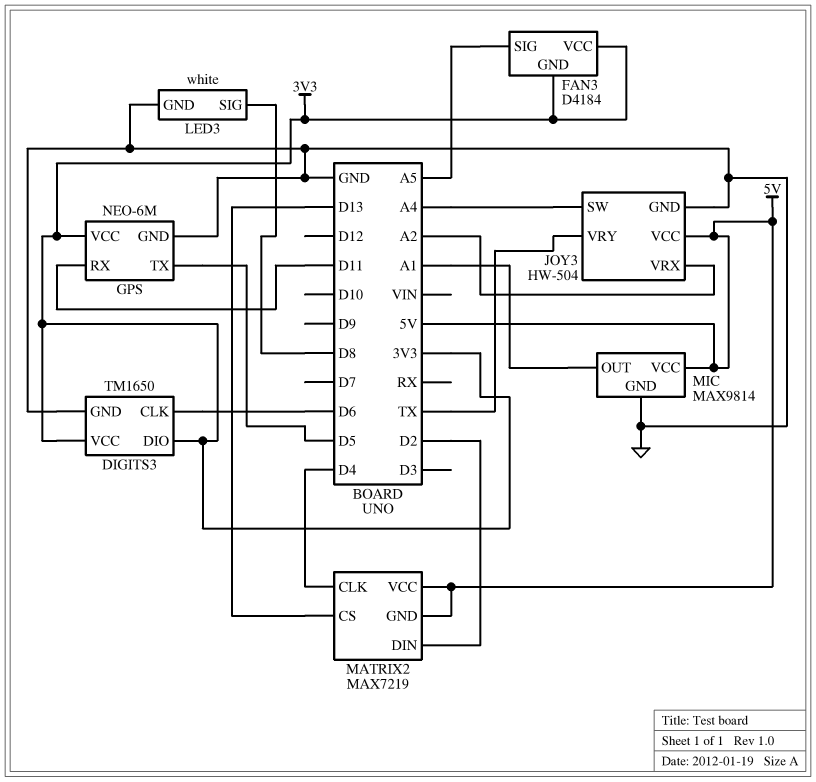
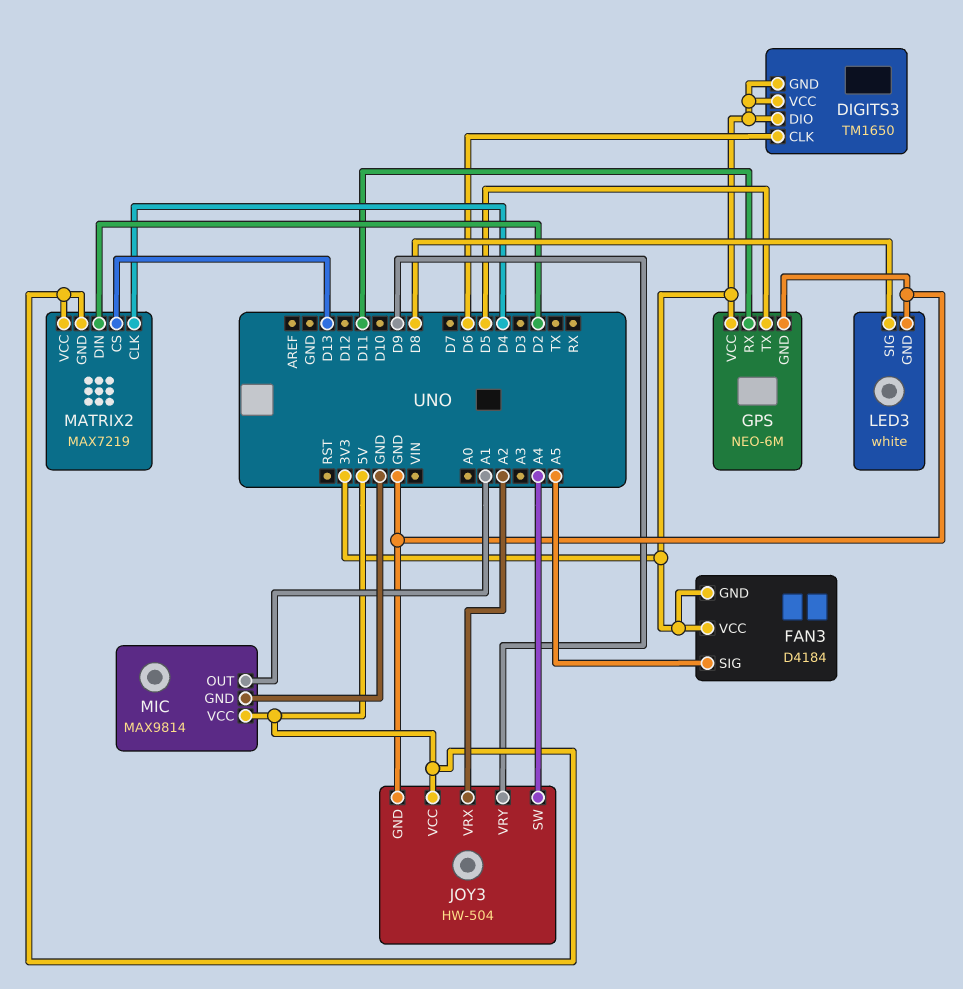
DIGITS3 pin GND: GND -> 3V3
JOY3 pin VRY: TX -> D9

